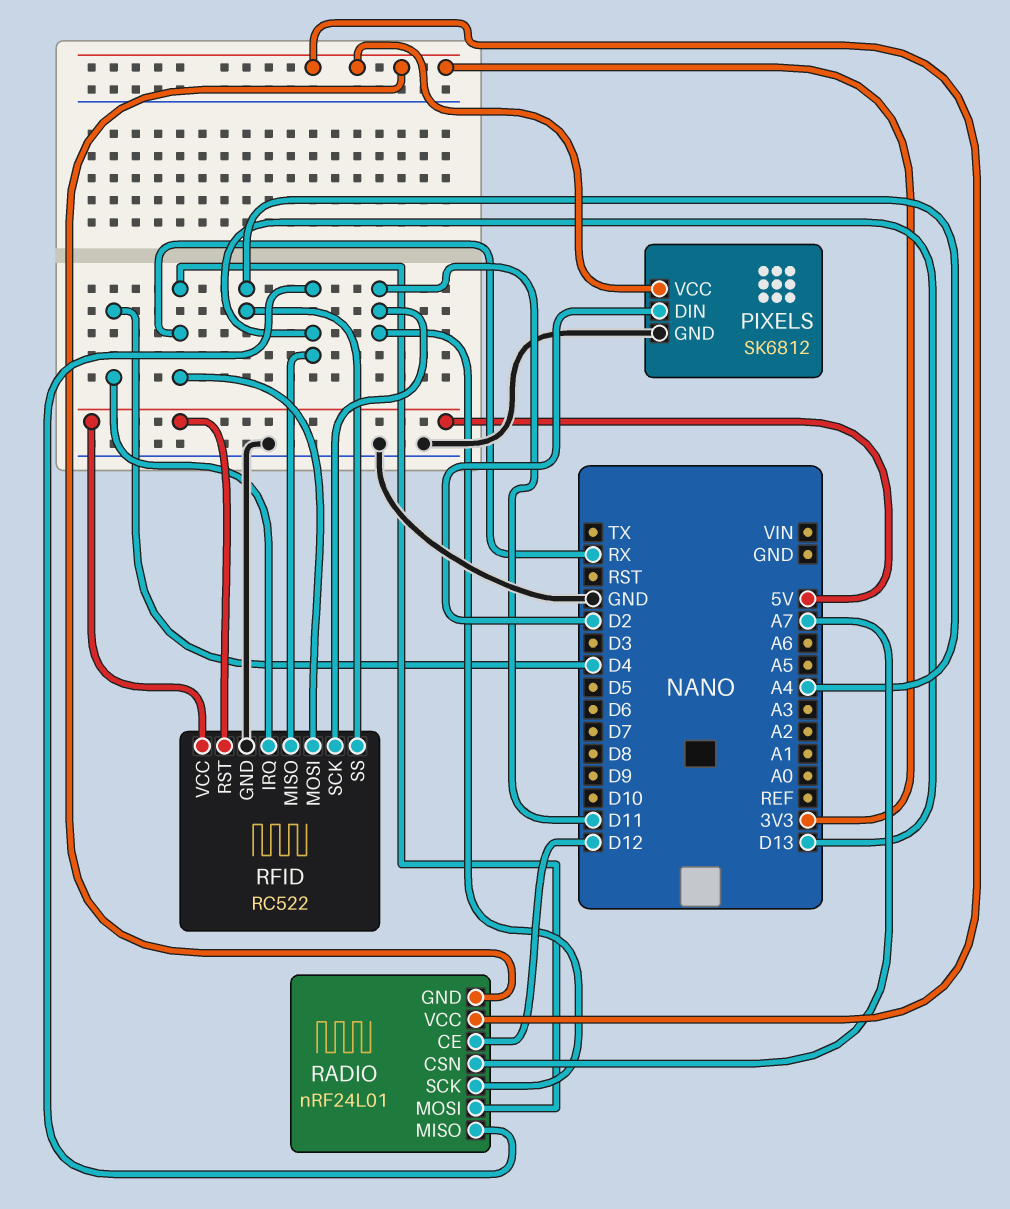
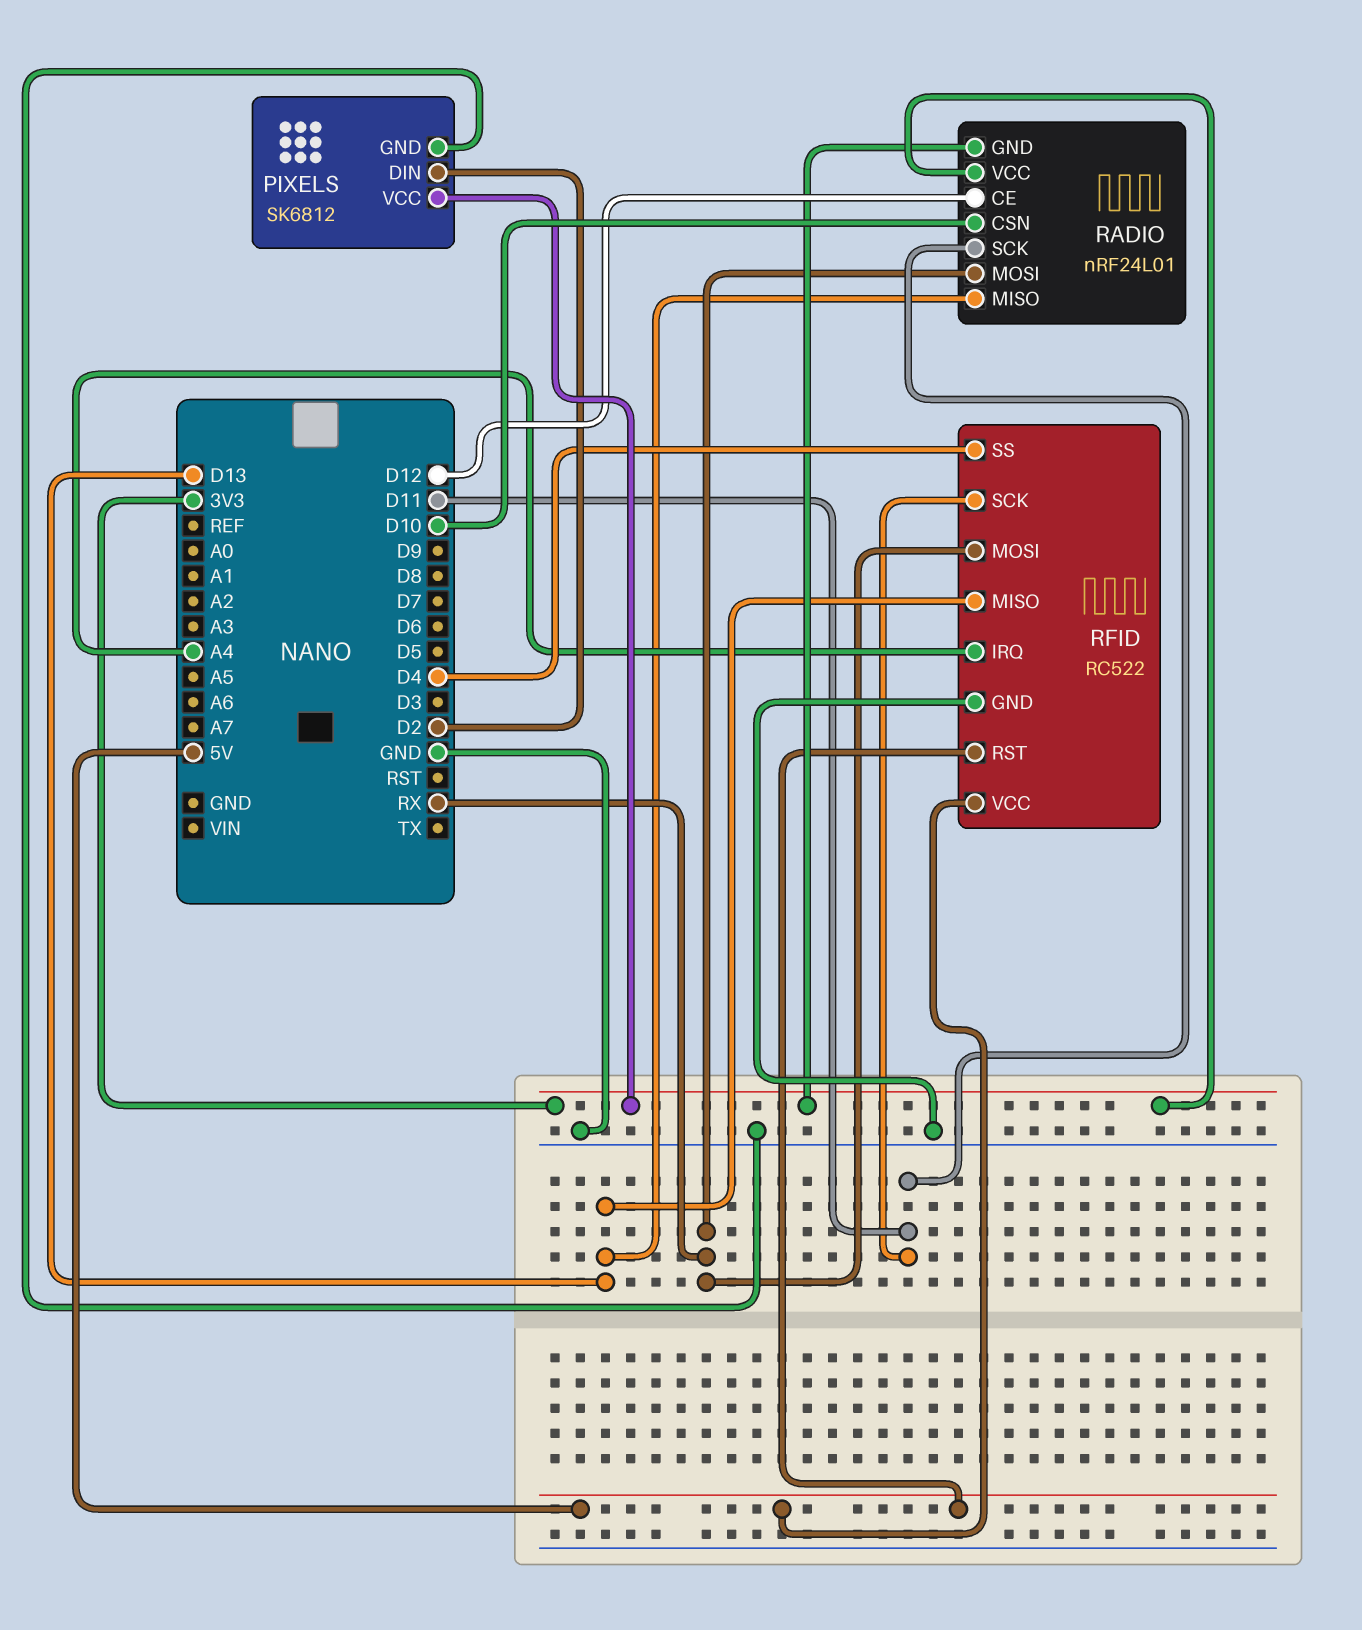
RADIO pin CSN: A7 -> D10
RFID pin IRQ: D4 -> A4
RFID pin SS: A4 -> D4

